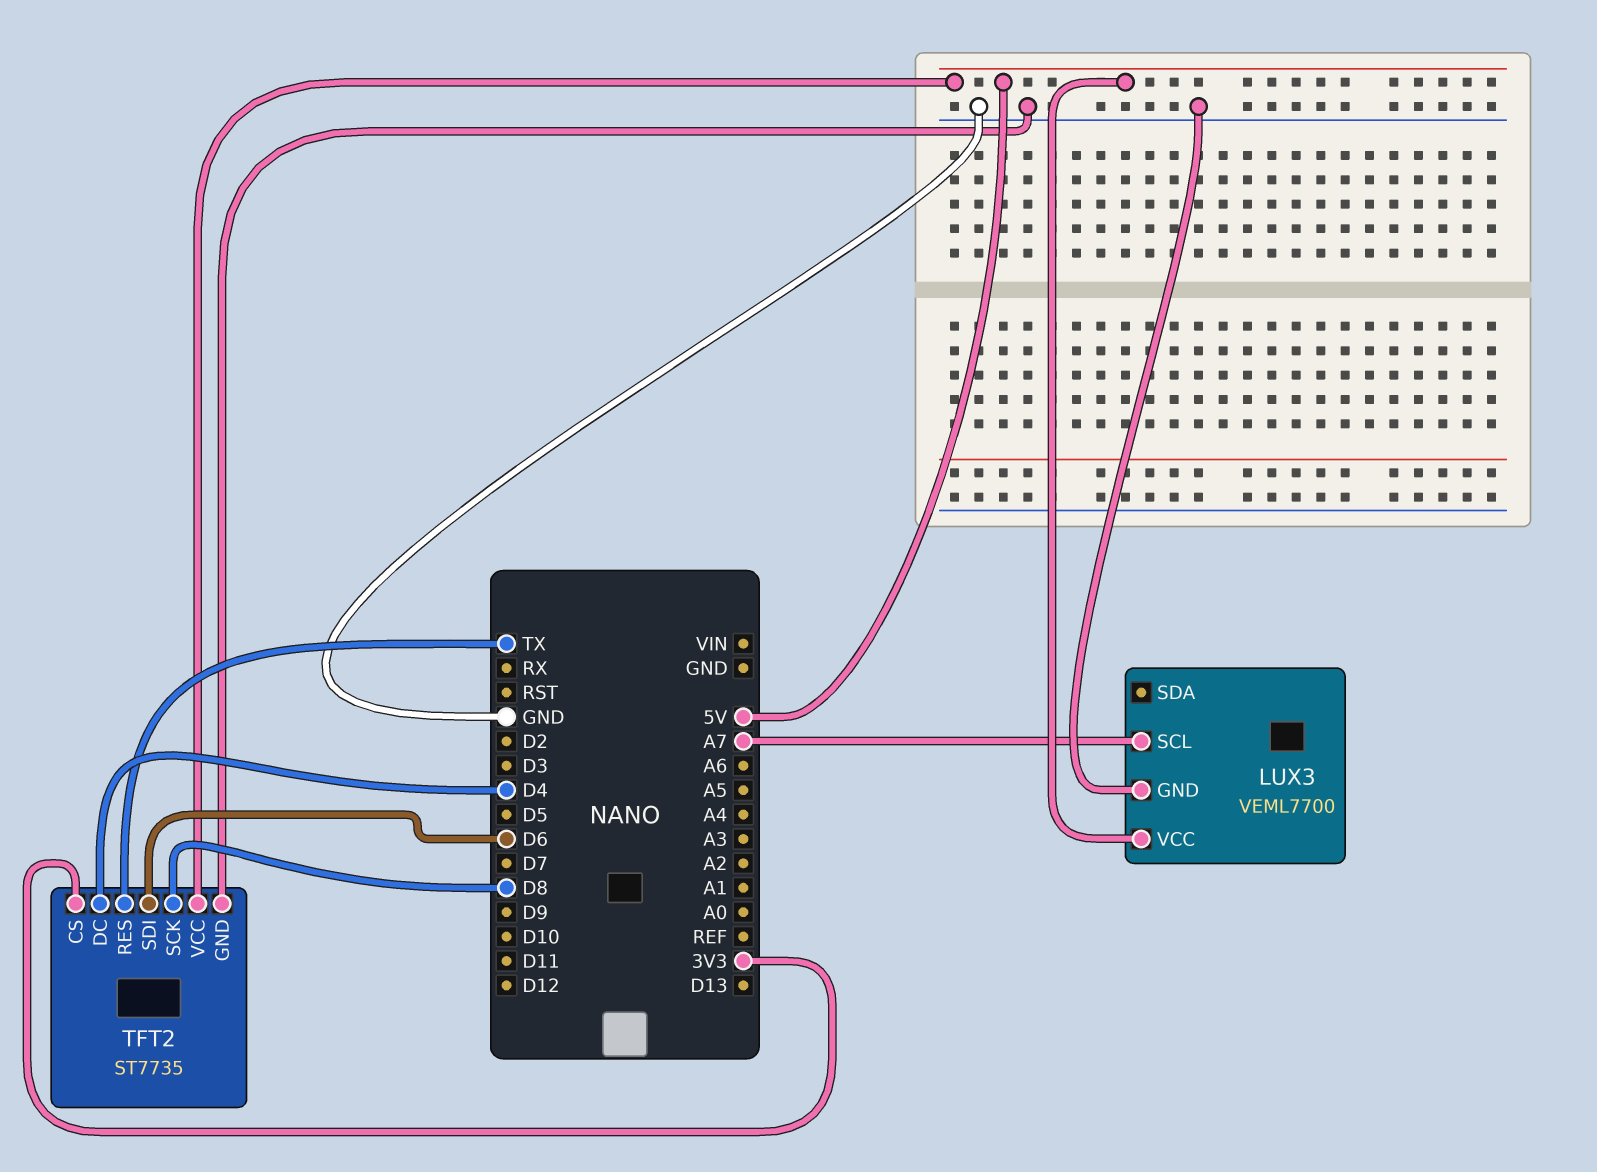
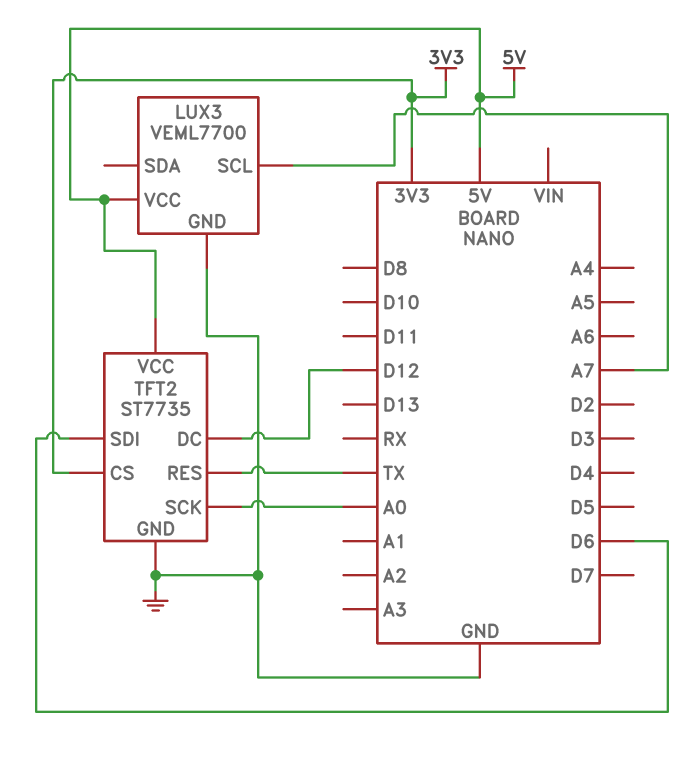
TFT2 pin DC: D4 -> D12
TFT2 pin SCK: D8 -> A0

